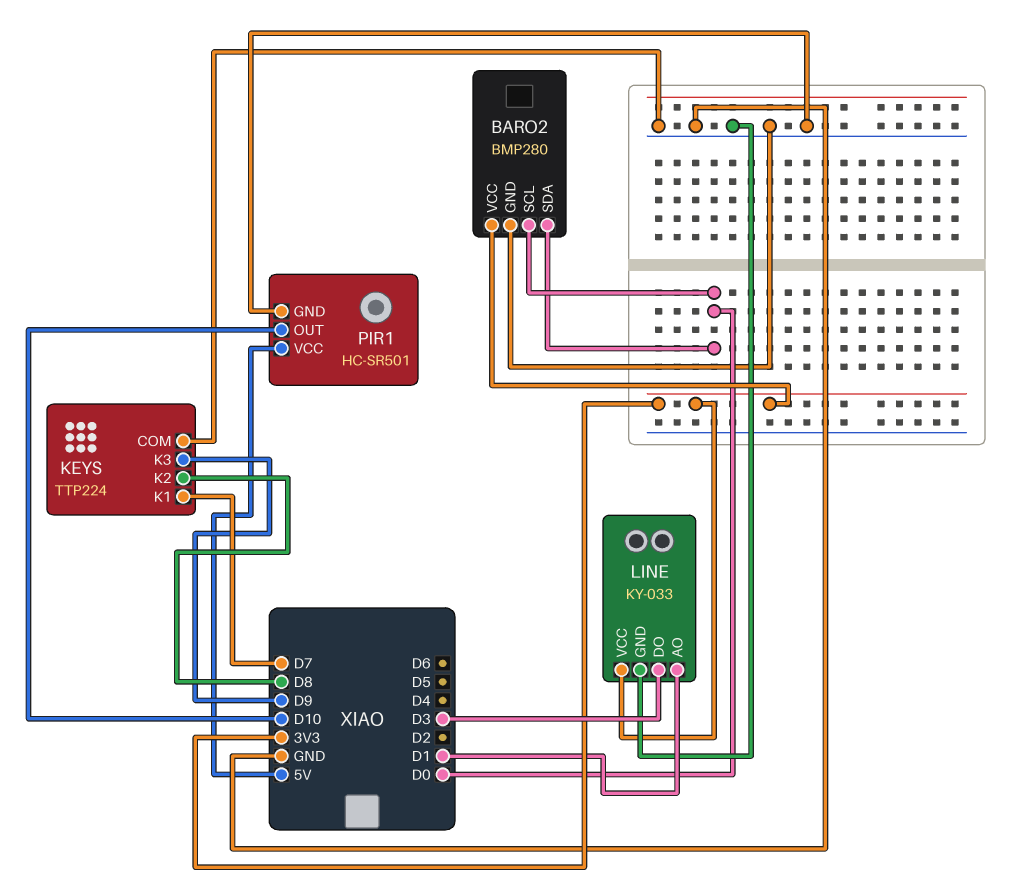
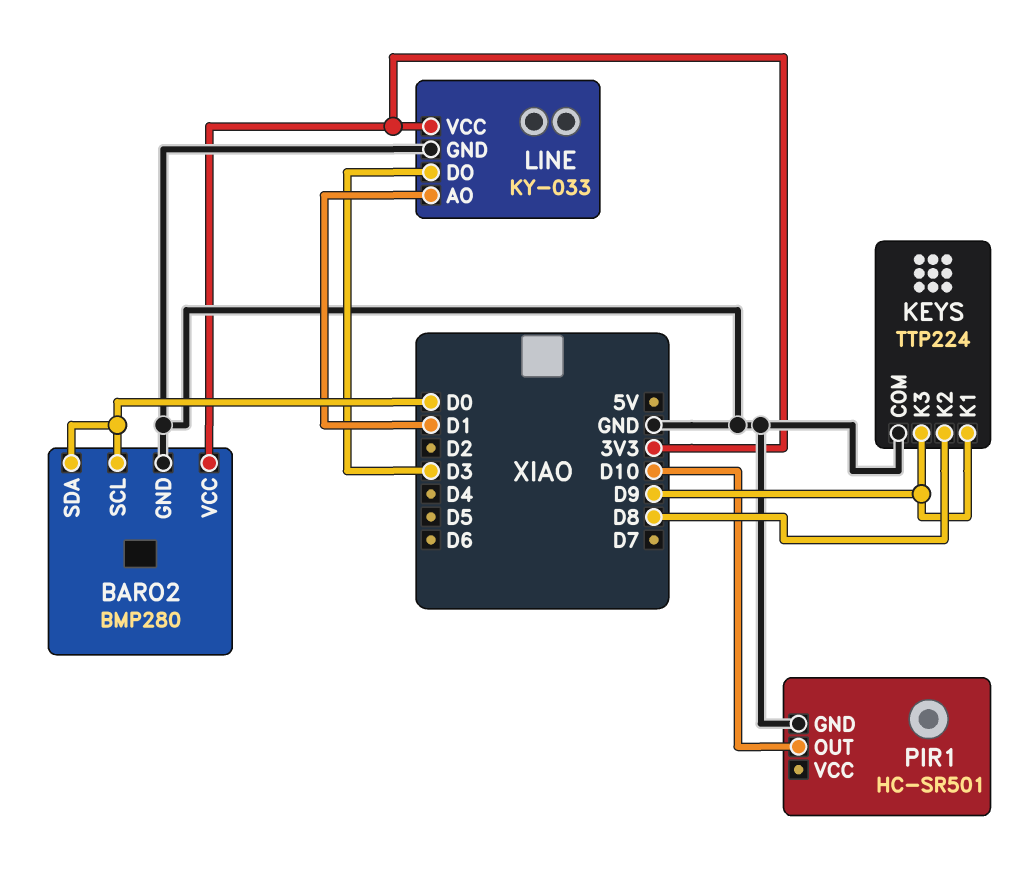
KEYS pin K1: D7 -> D9
PIR1 pin VCC: 5V -> none

